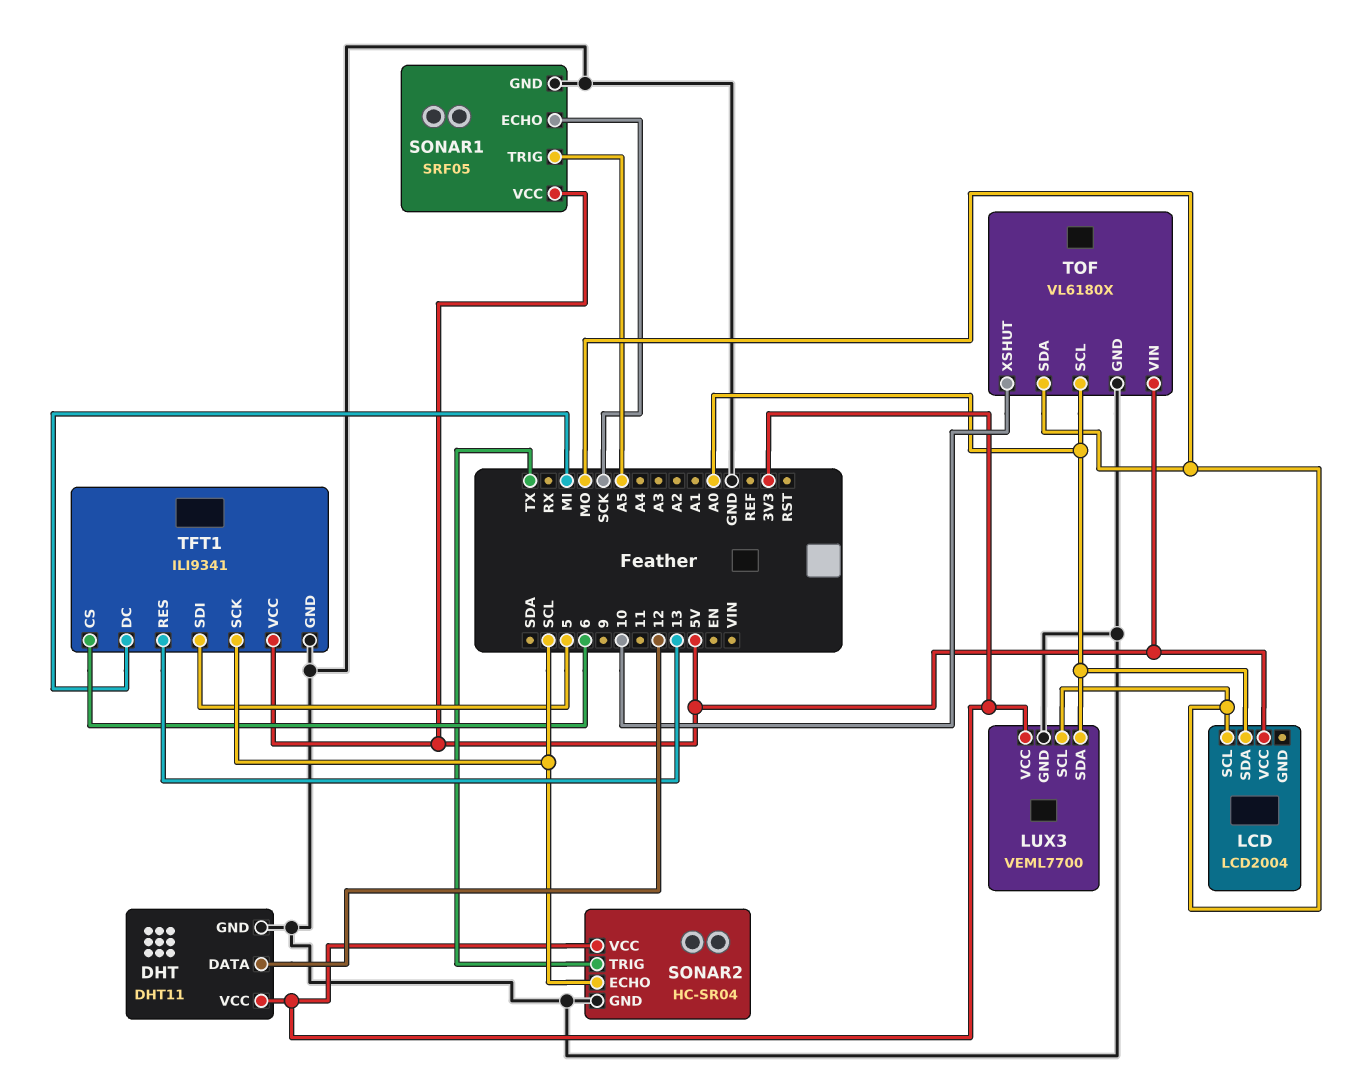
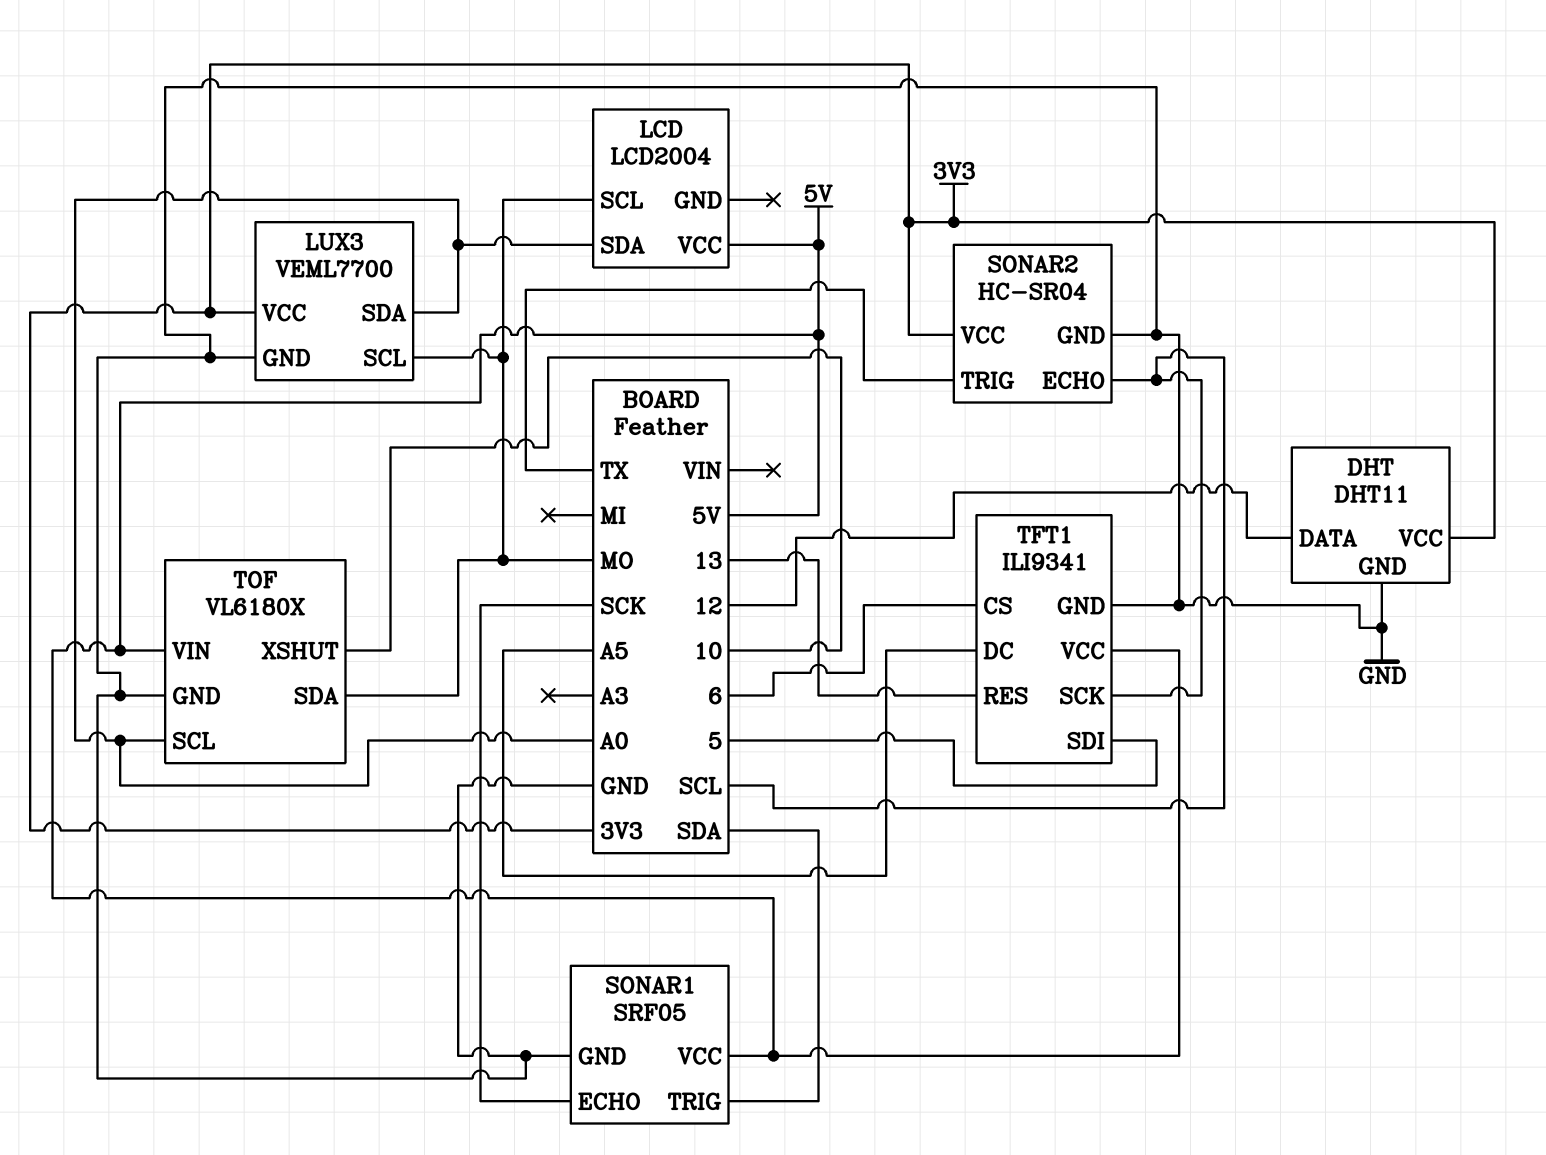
SONAR1 pin TRIG: A5 -> SDA
TFT1 pin DC: MI -> A5

